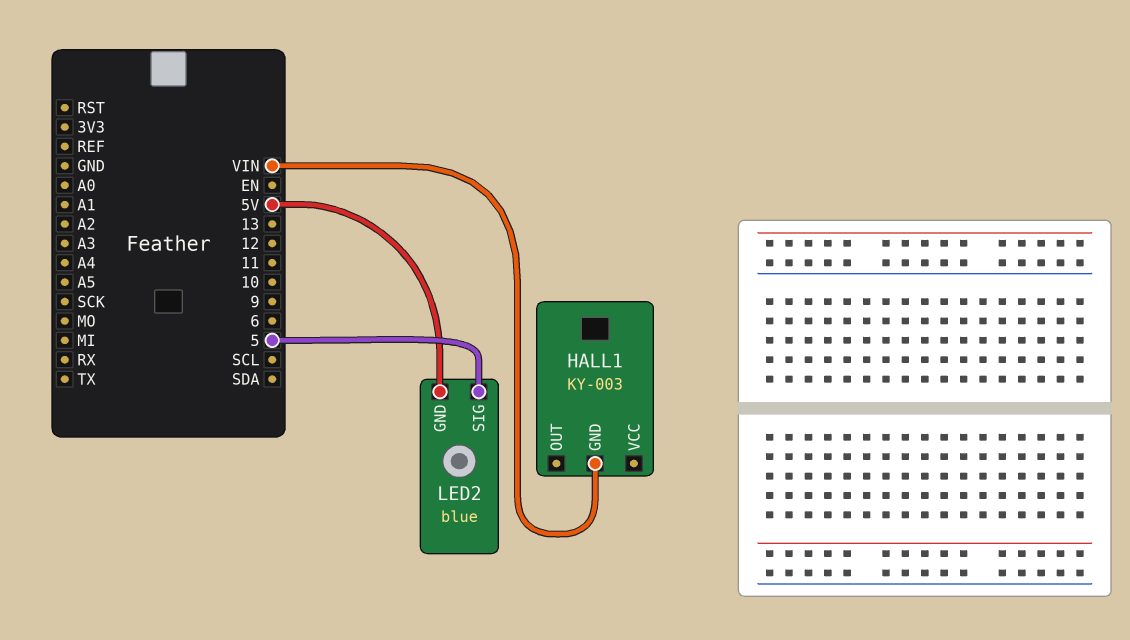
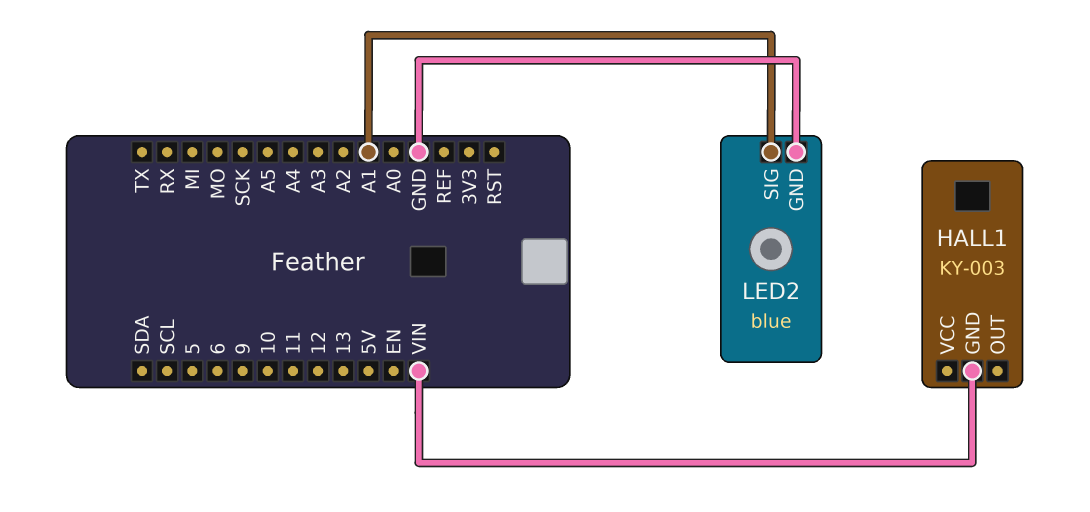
LED2 pin GND: 5V -> GND
LED2 pin SIG: 5 -> A1

